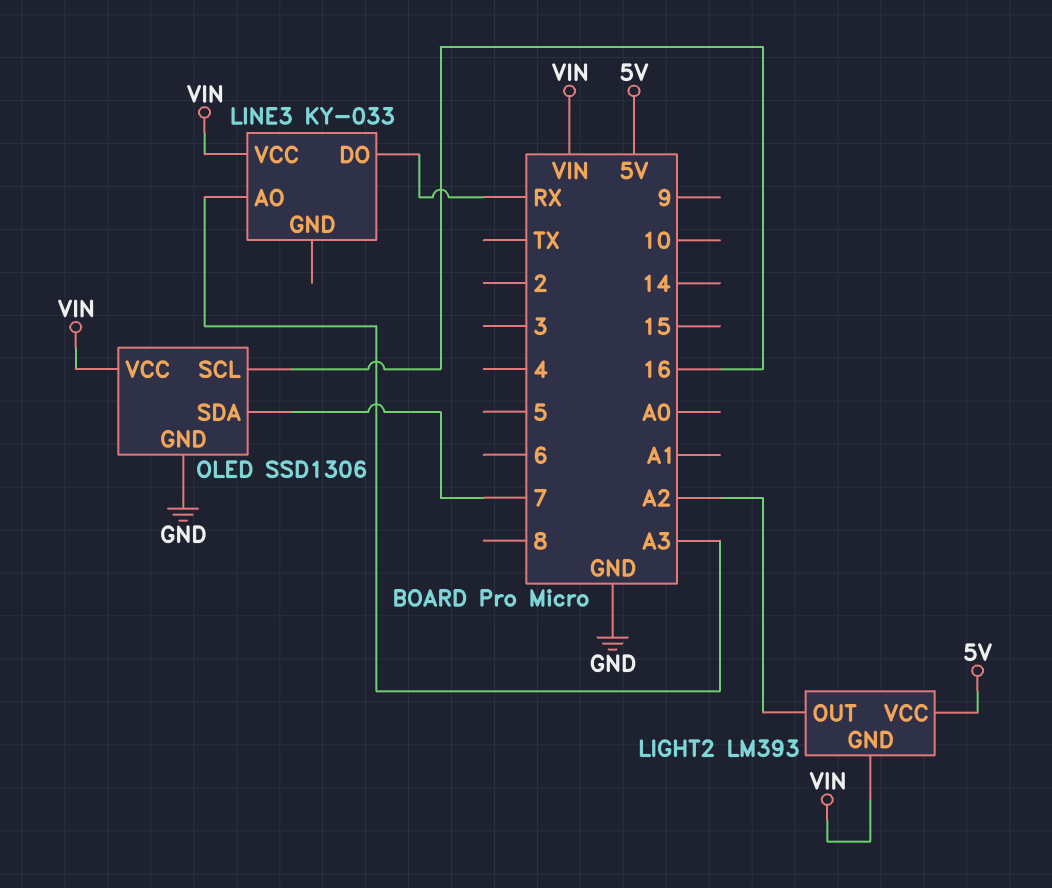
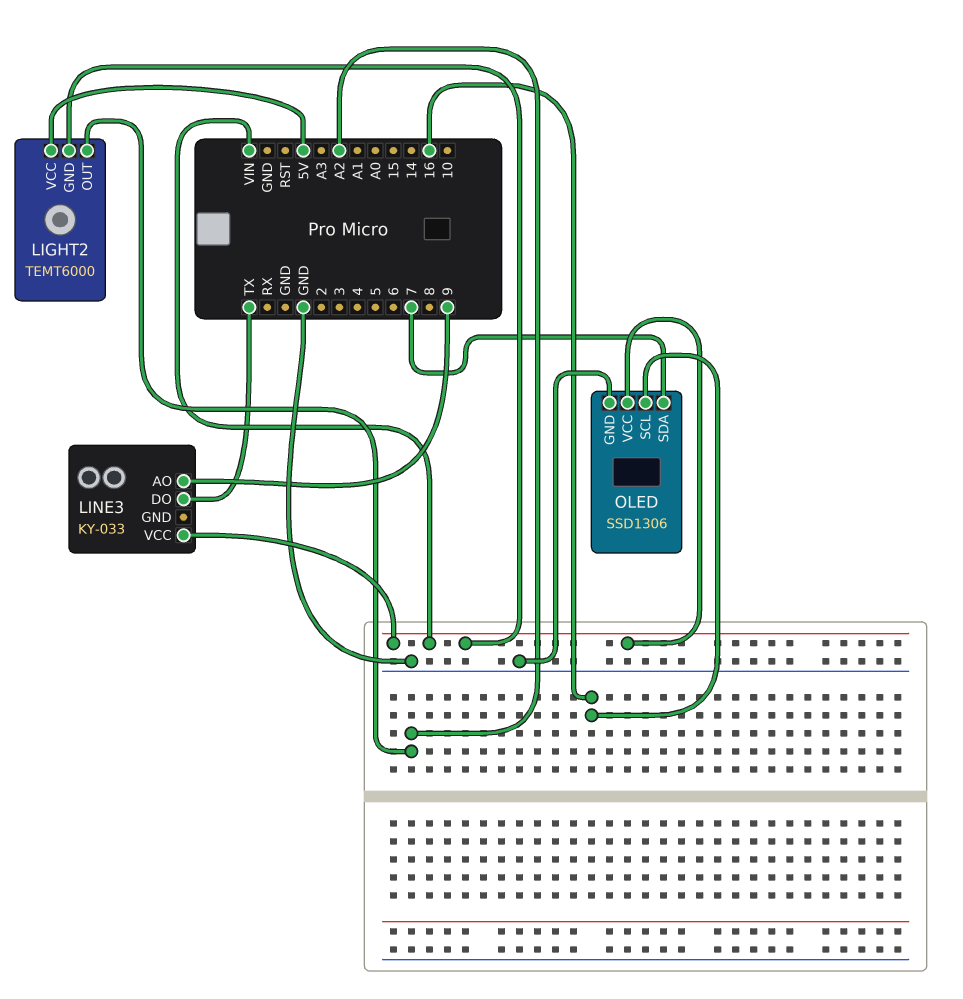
LIGHT2: LM393 -> TEMT6000
LINE3 pin AO: A3 -> 9
LINE3 pin DO: RX -> TX

